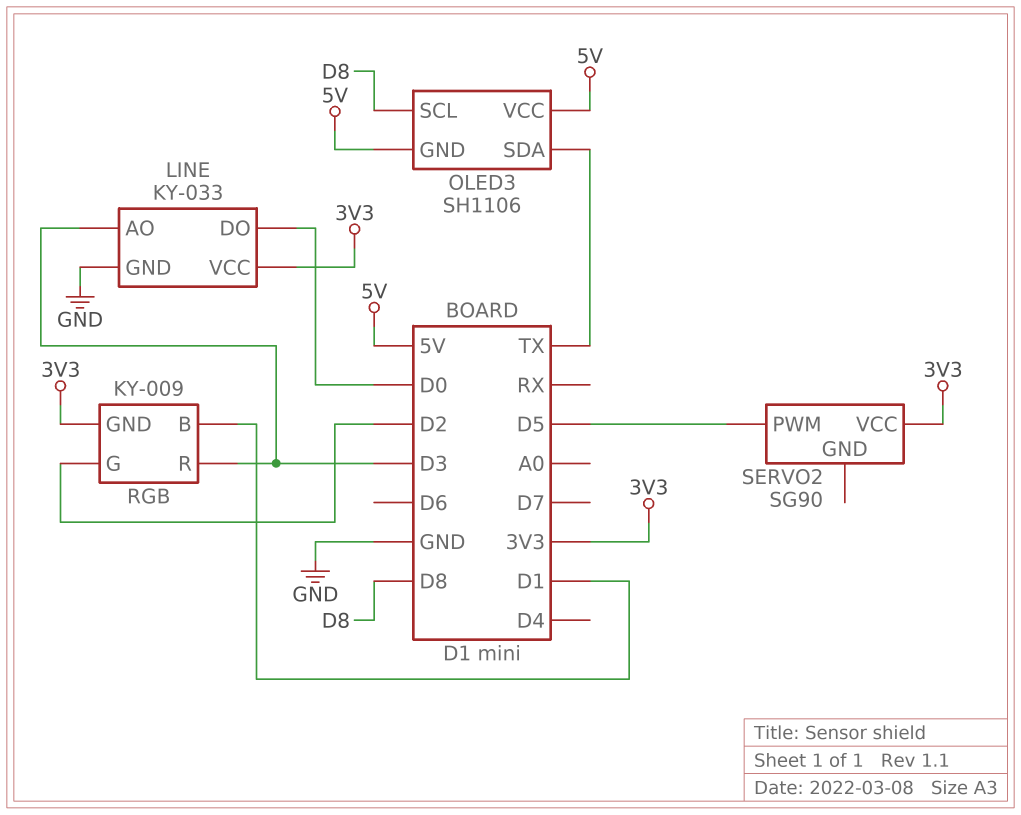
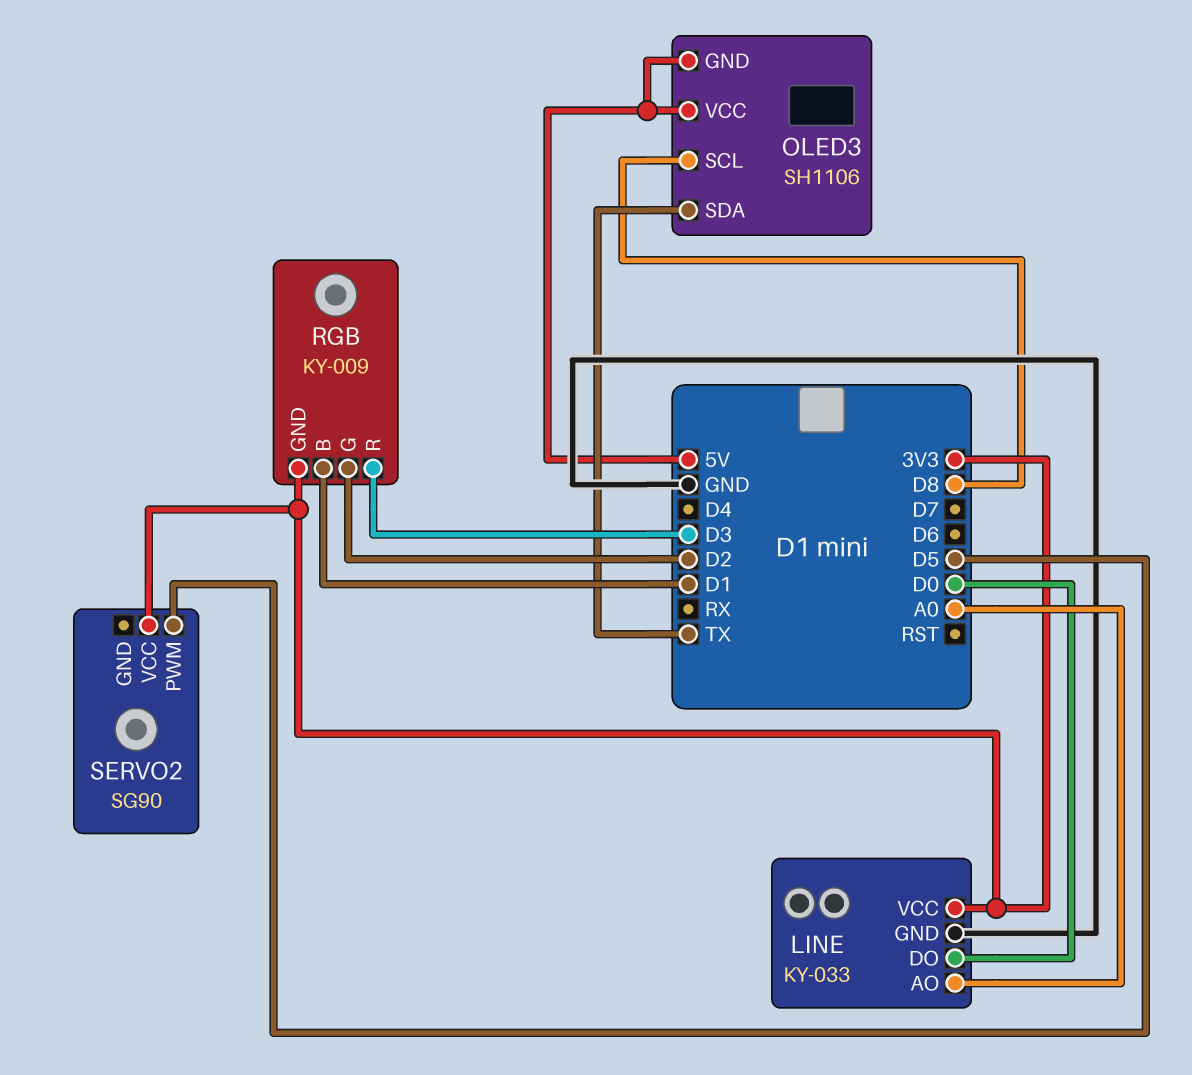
LINE pin AO: D3 -> A0

